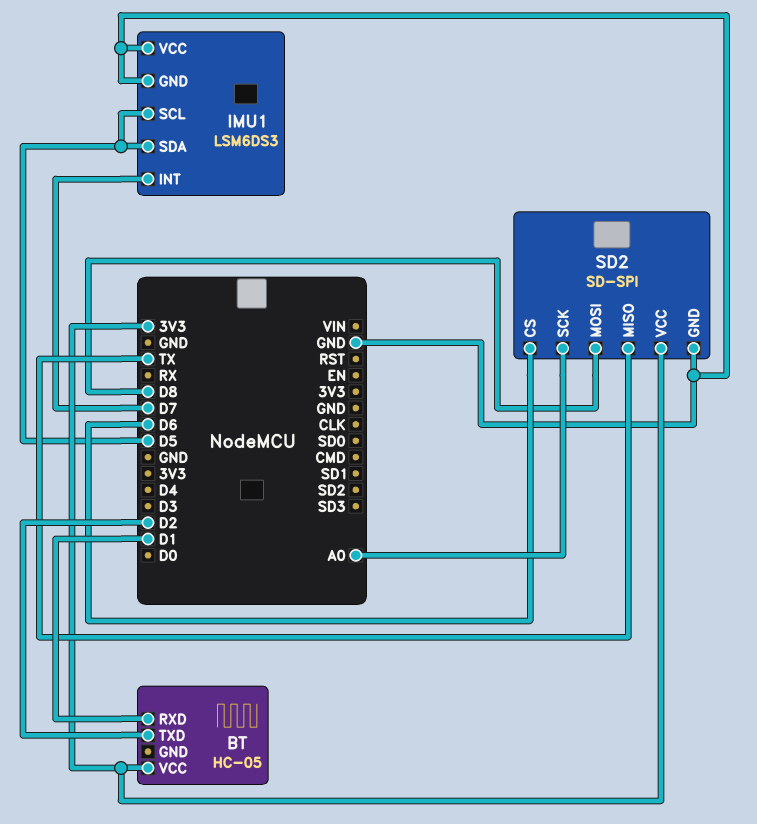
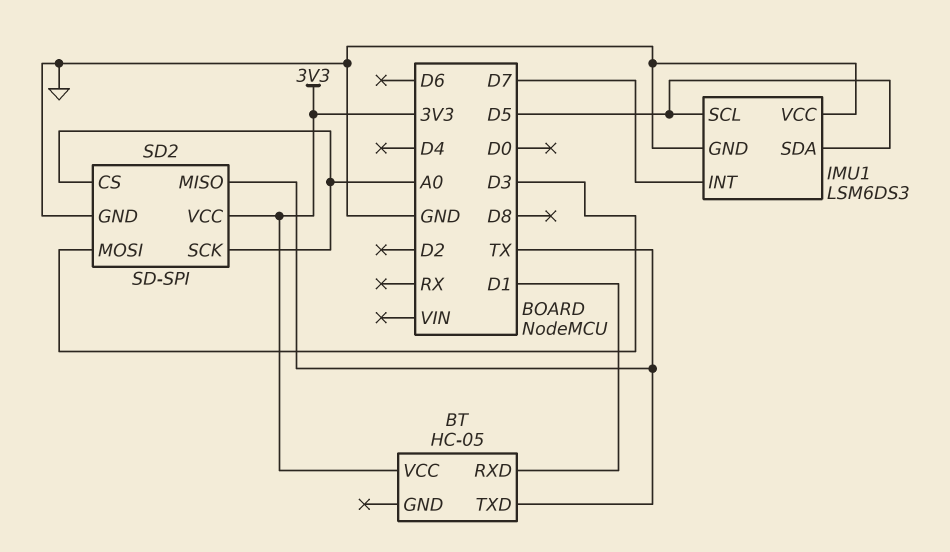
BT pin TXD: D2 -> TX
SD2 pin CS: D6 -> A0
SD2 pin MOSI: D8 -> D3

